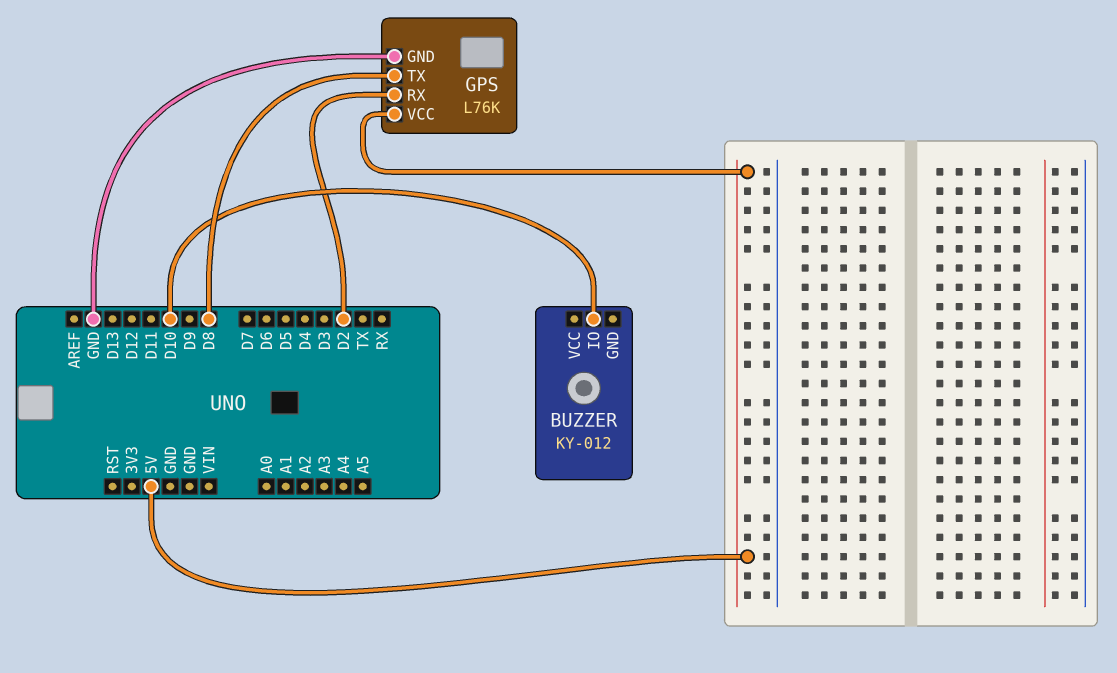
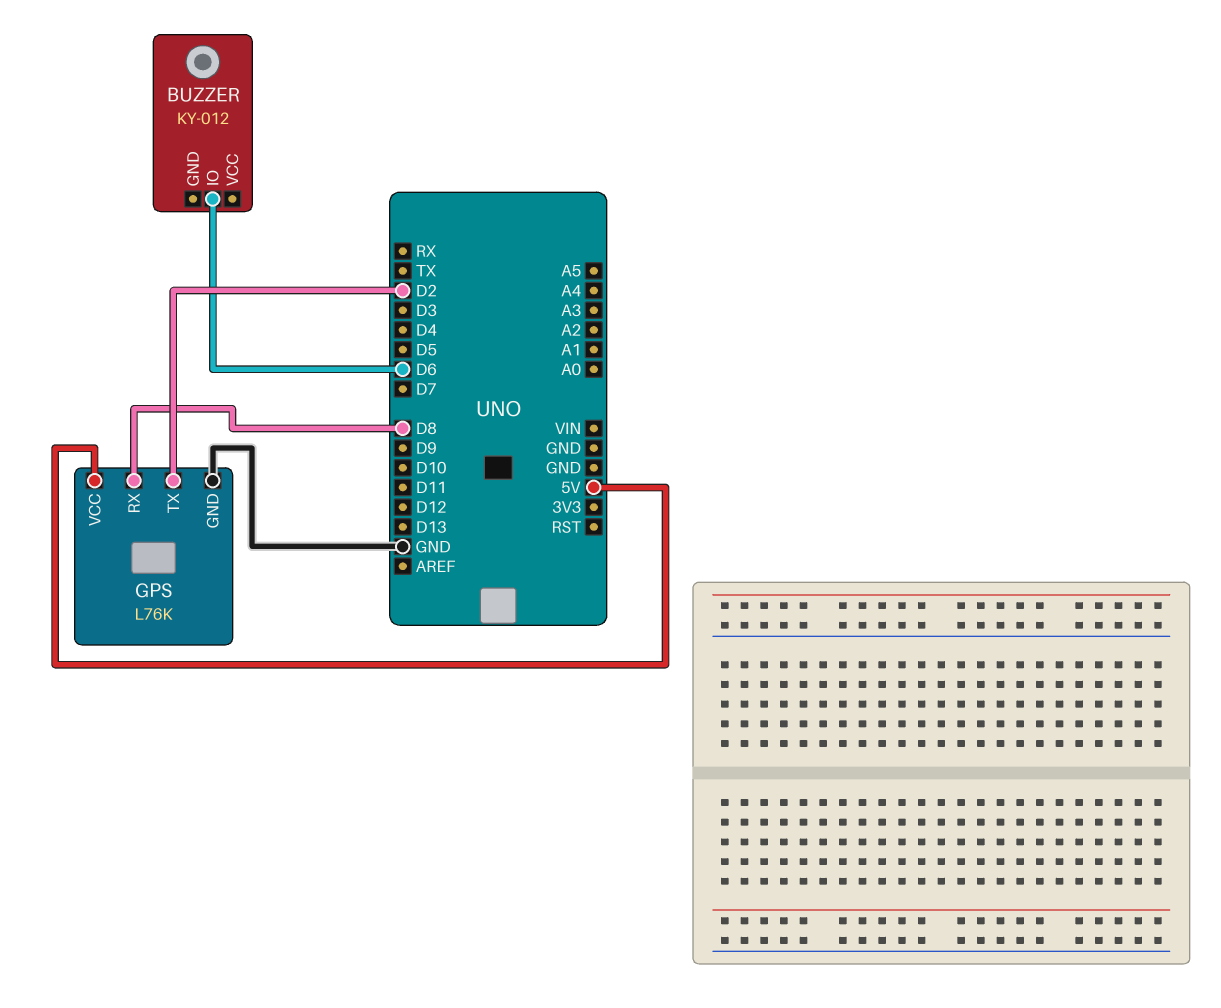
BUZZER pin IO: D10 -> D6
GPS pin RX: D2 -> D8
GPS pin TX: D8 -> D2

